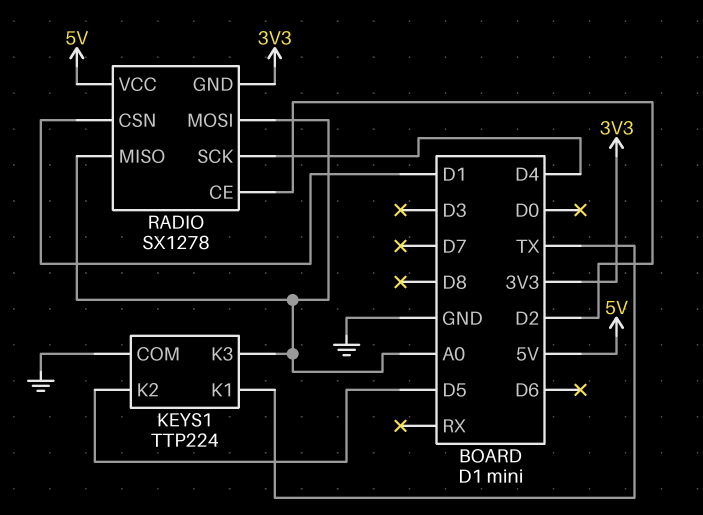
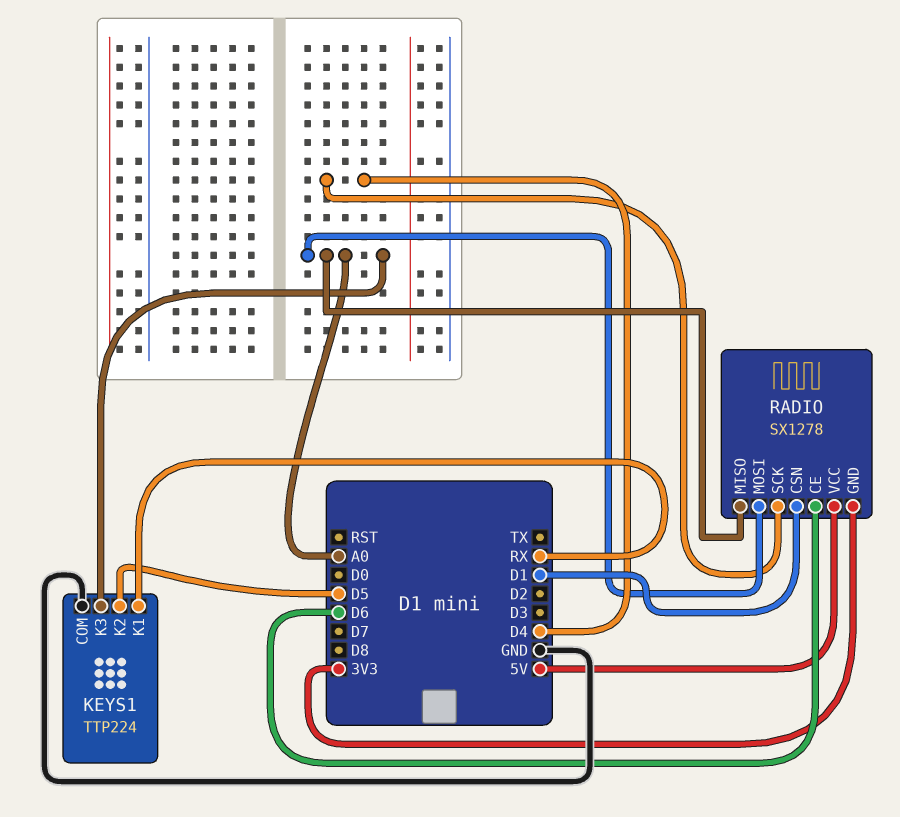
KEYS1 pin K1: TX -> RX
RADIO pin CE: D2 -> D6

